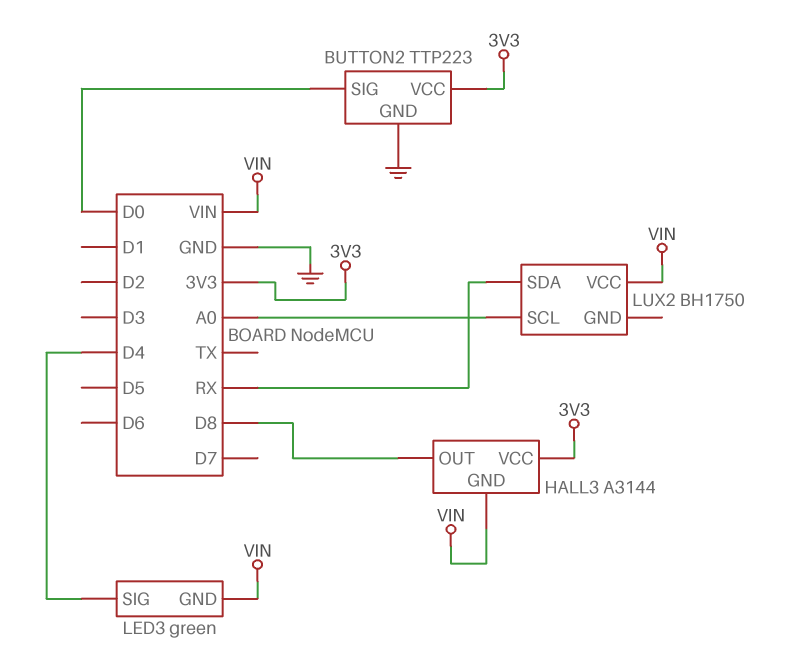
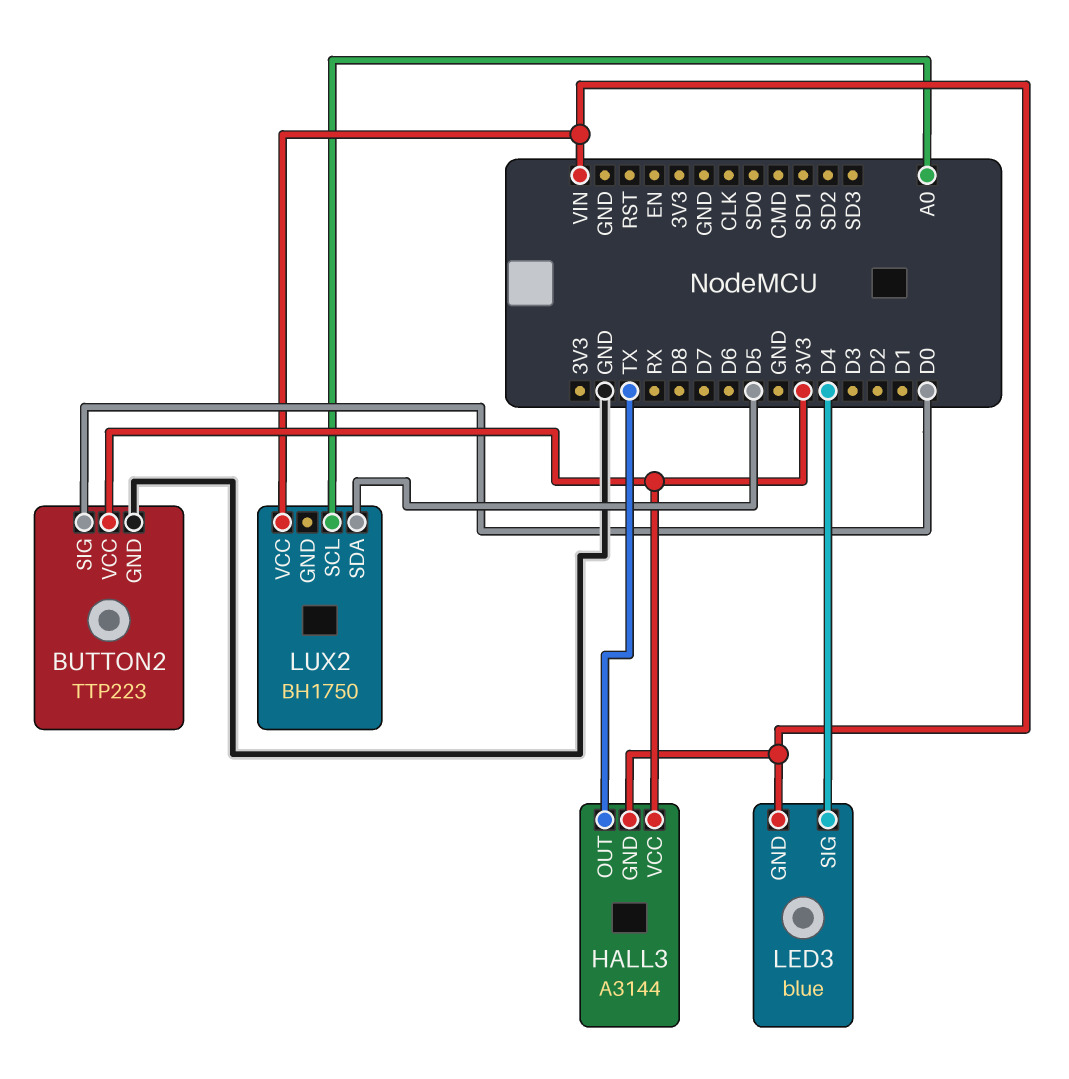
HALL3 pin OUT: D8 -> TX
LED3: green -> blue
LUX2 pin SDA: RX -> D5

